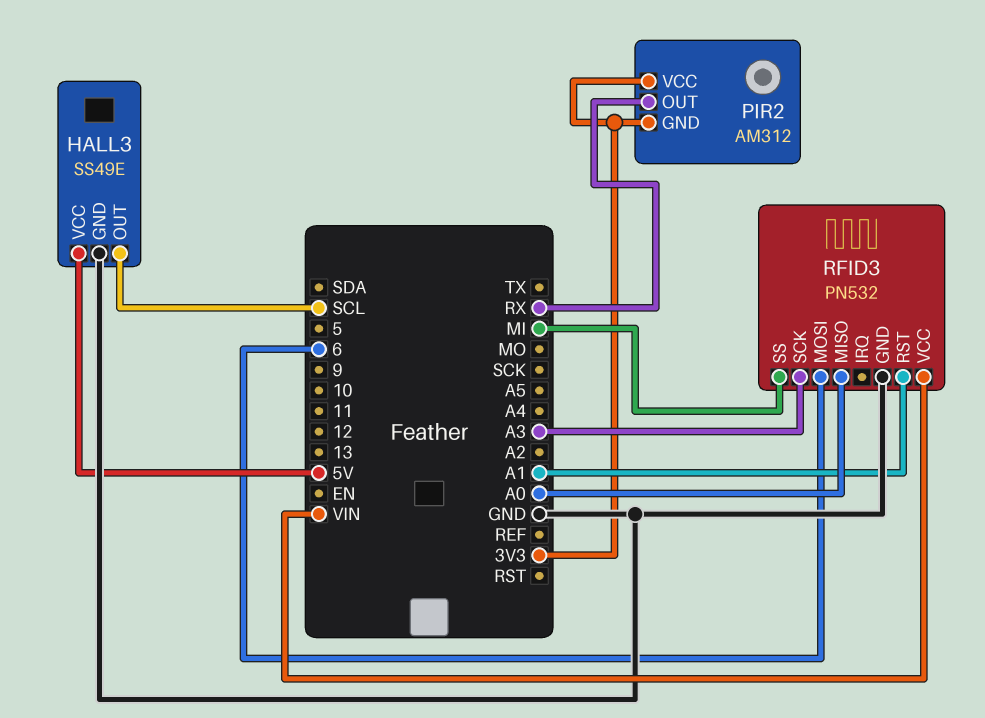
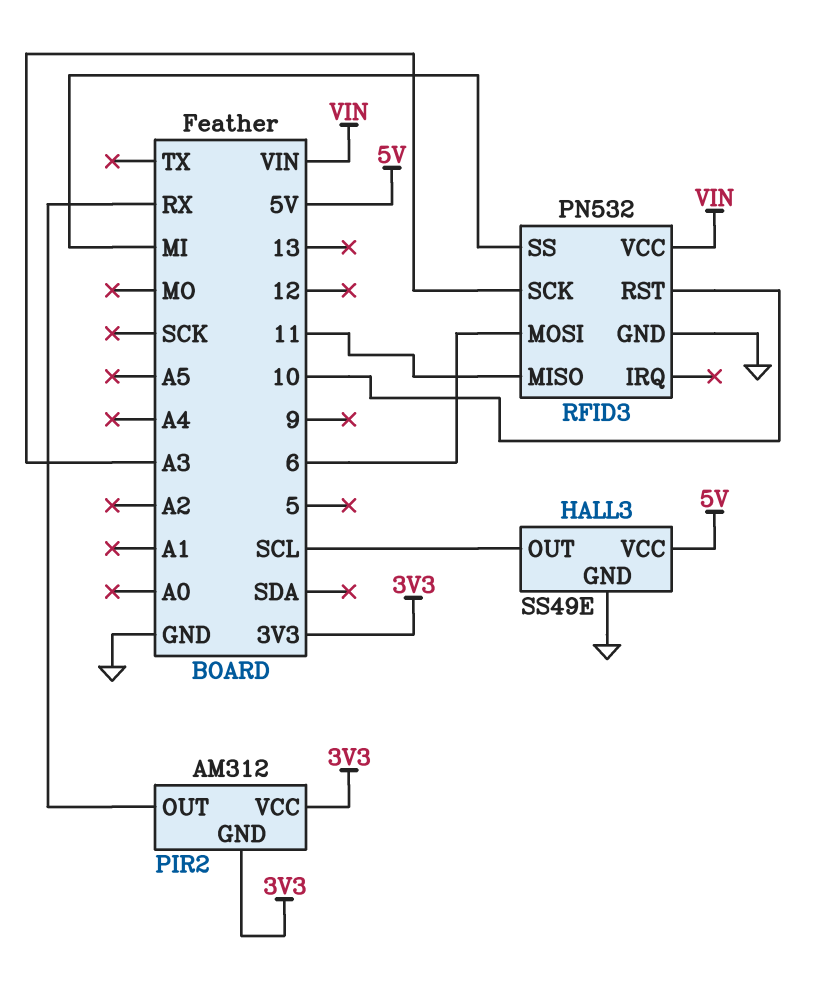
RFID3 pin MISO: A0 -> 11
RFID3 pin RST: A1 -> 10

